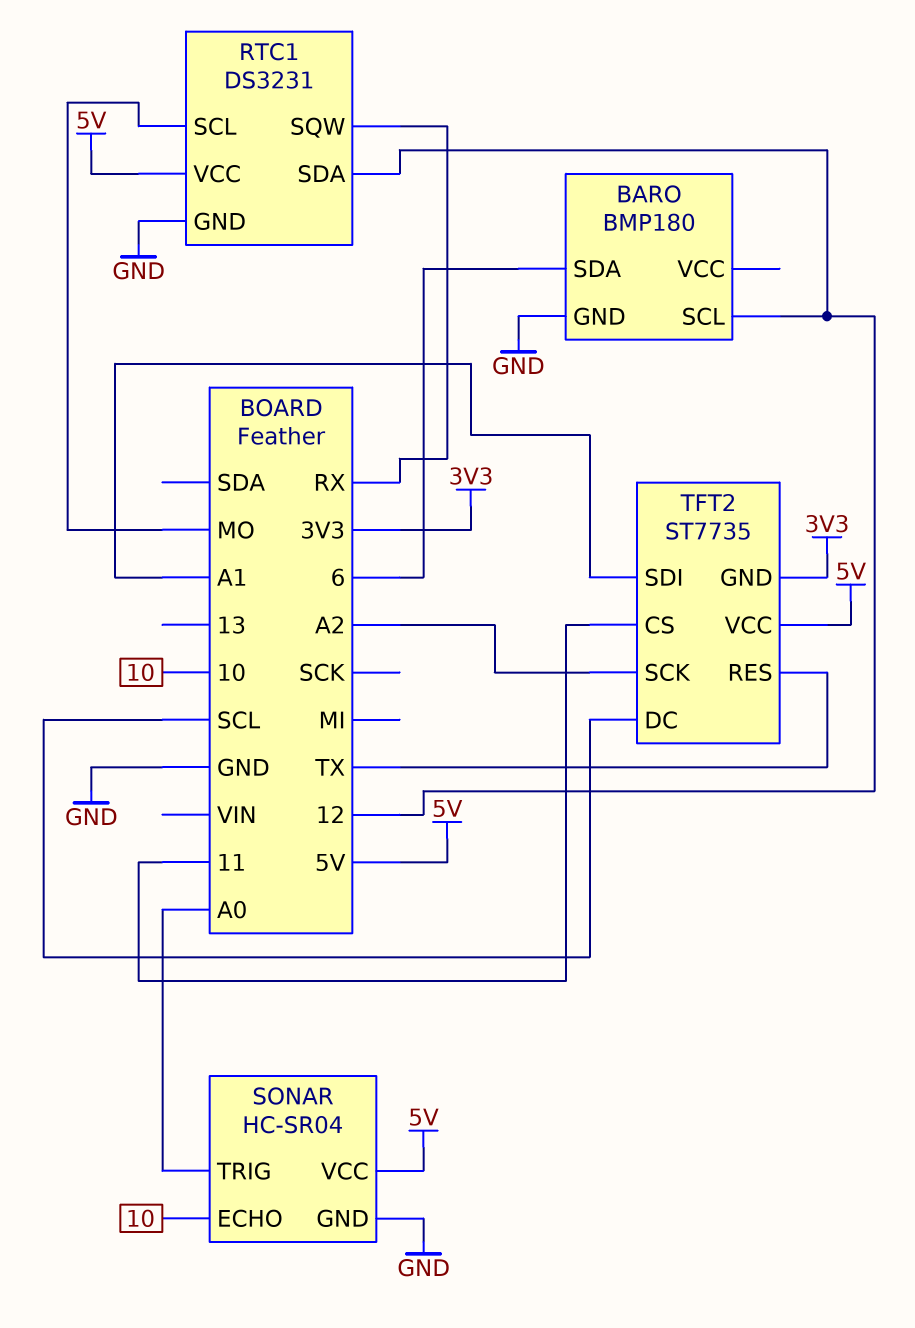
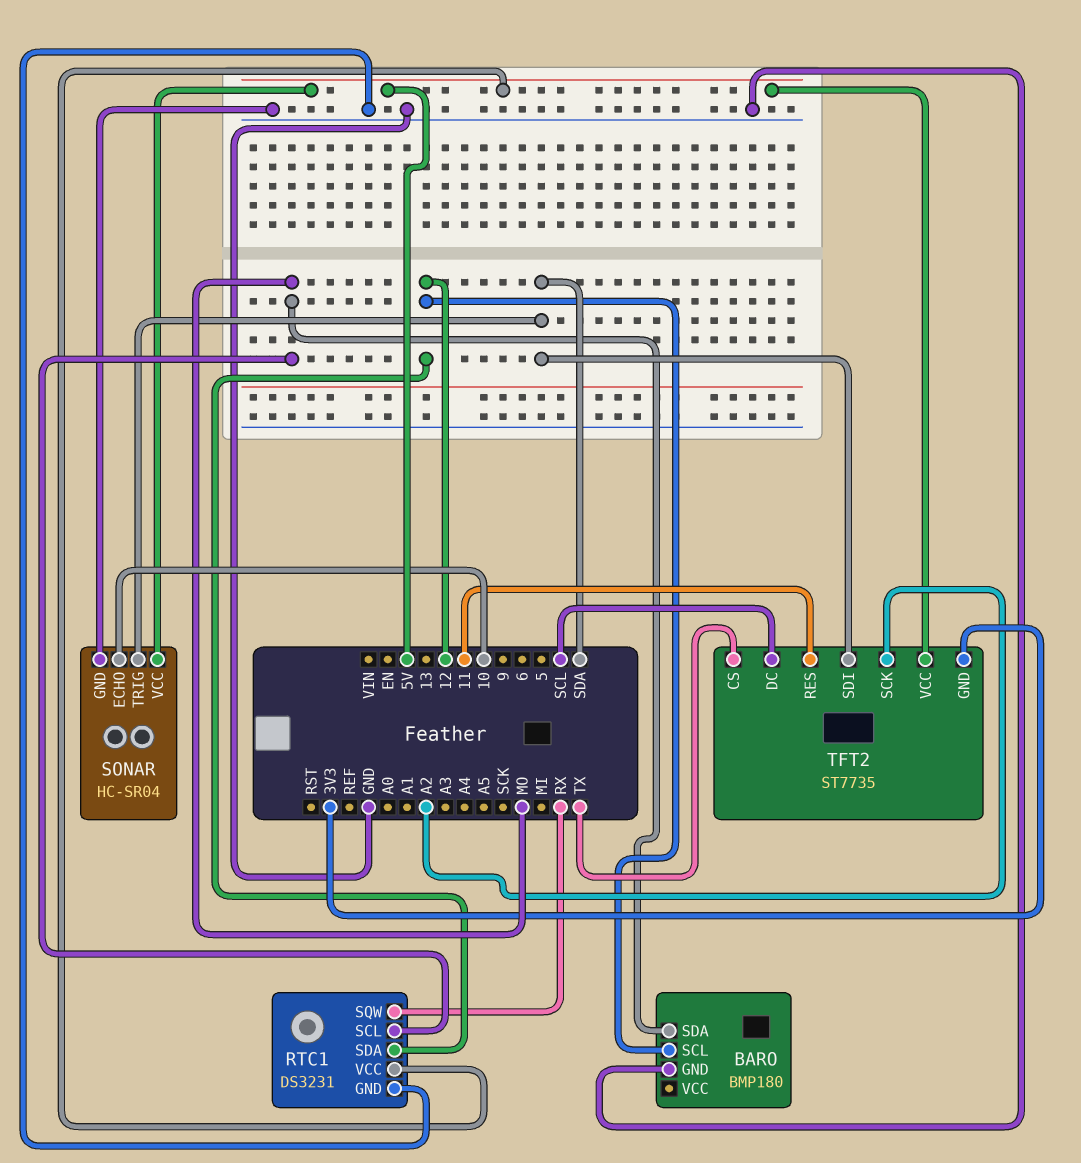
BARO pin SDA: 6 -> MO
SONAR pin TRIG: A0 -> SDA
TFT2 pin CS: 11 -> TX
TFT2 pin RES: TX -> 11
TFT2 pin SDI: A1 -> SDA

